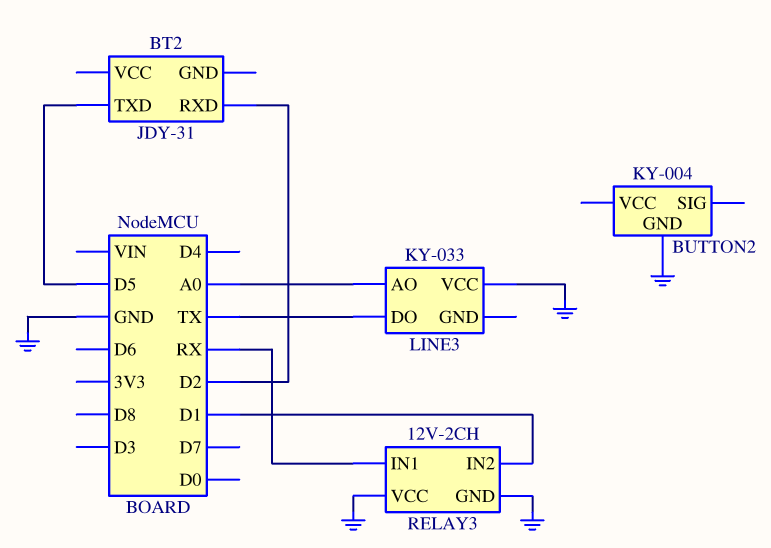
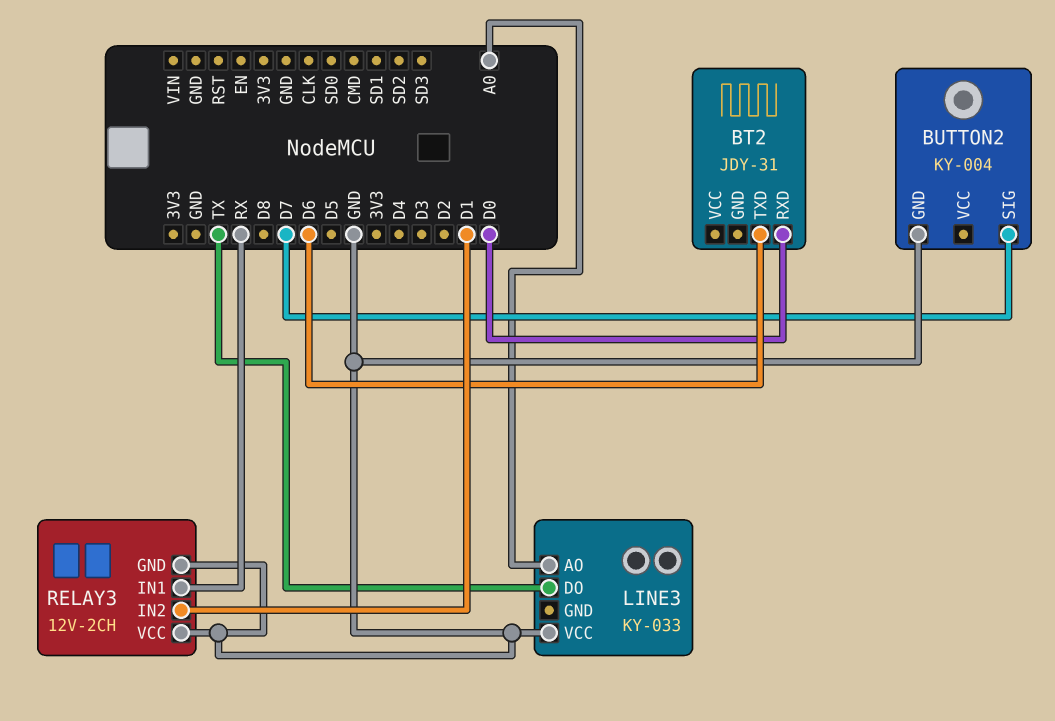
BT2 pin RXD: D2 -> D0
BT2 pin TXD: D5 -> D6
BUTTON2 pin SIG: none -> D7

